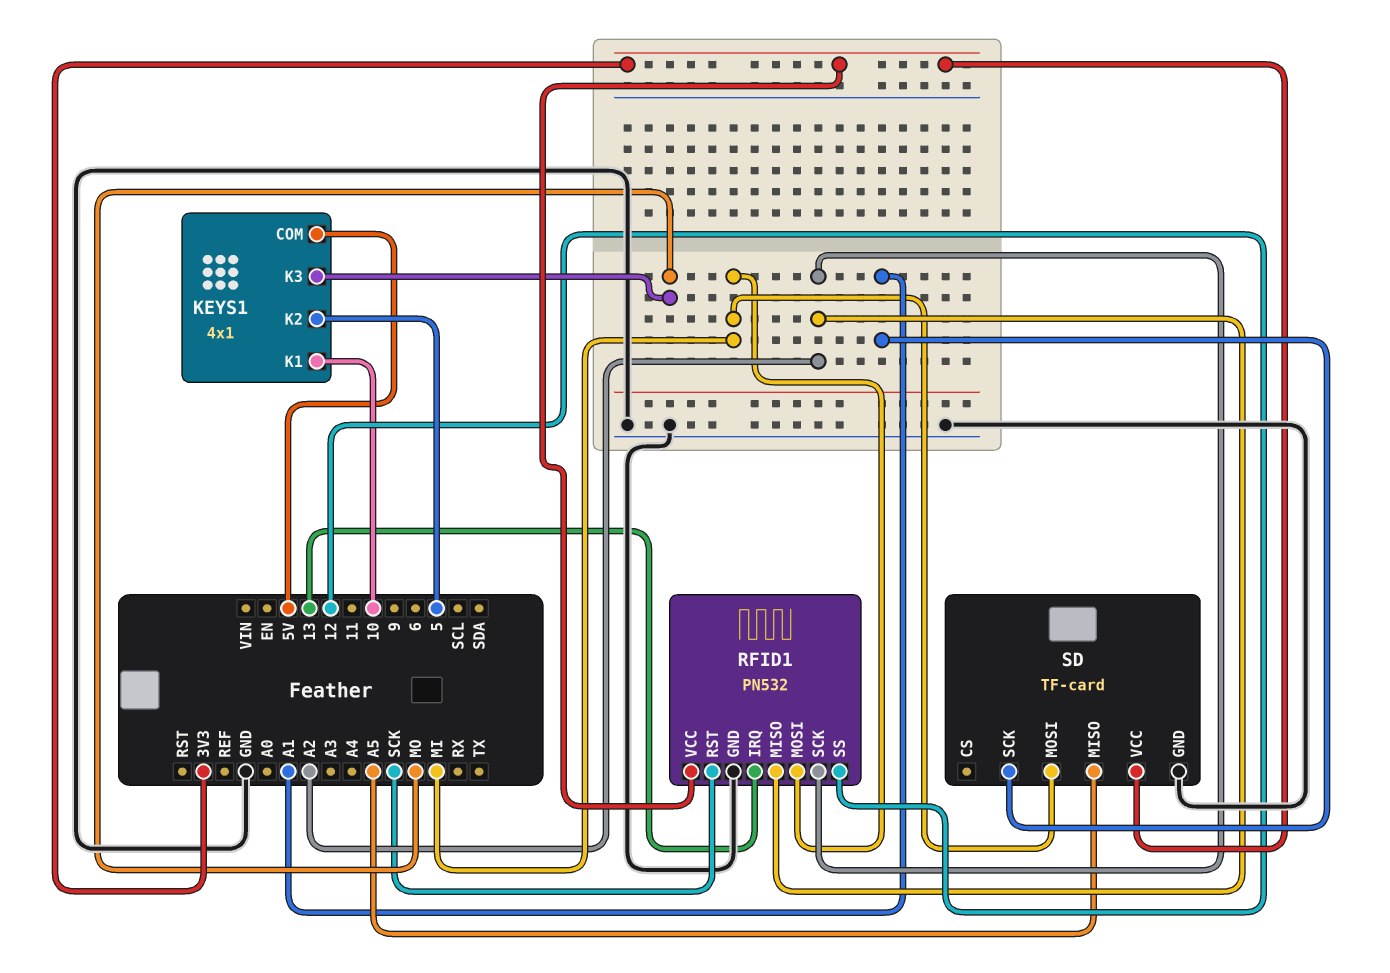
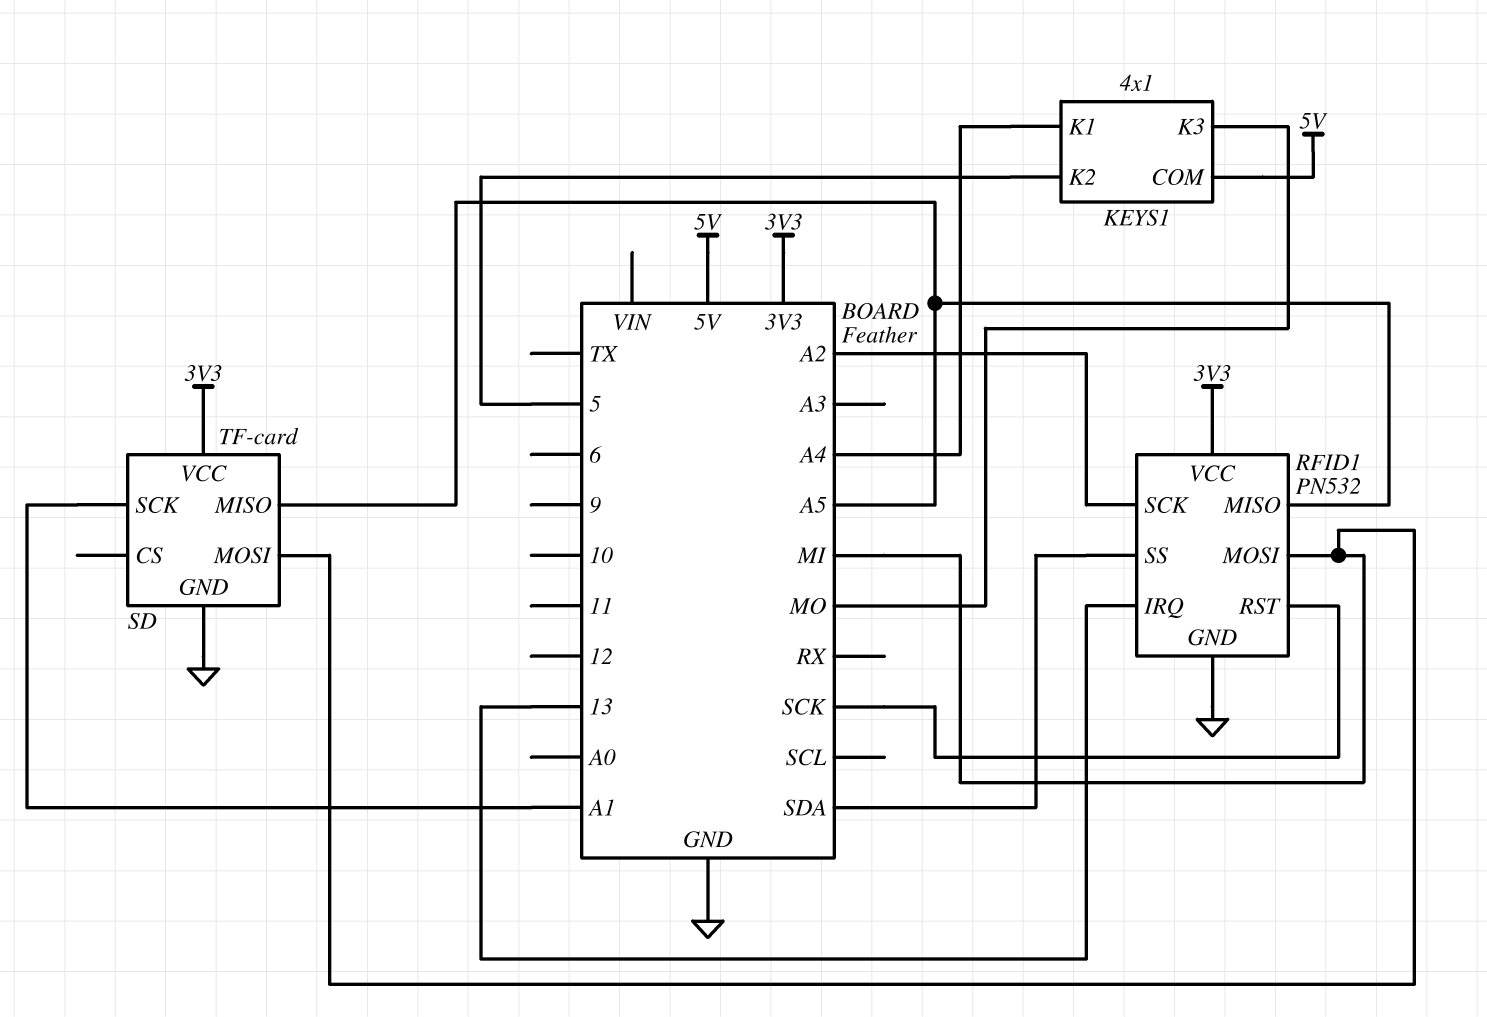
KEYS1 pin K1: 10 -> A4
RFID1 pin MISO: A2 -> A5
RFID1 pin SS: 12 -> SDA

